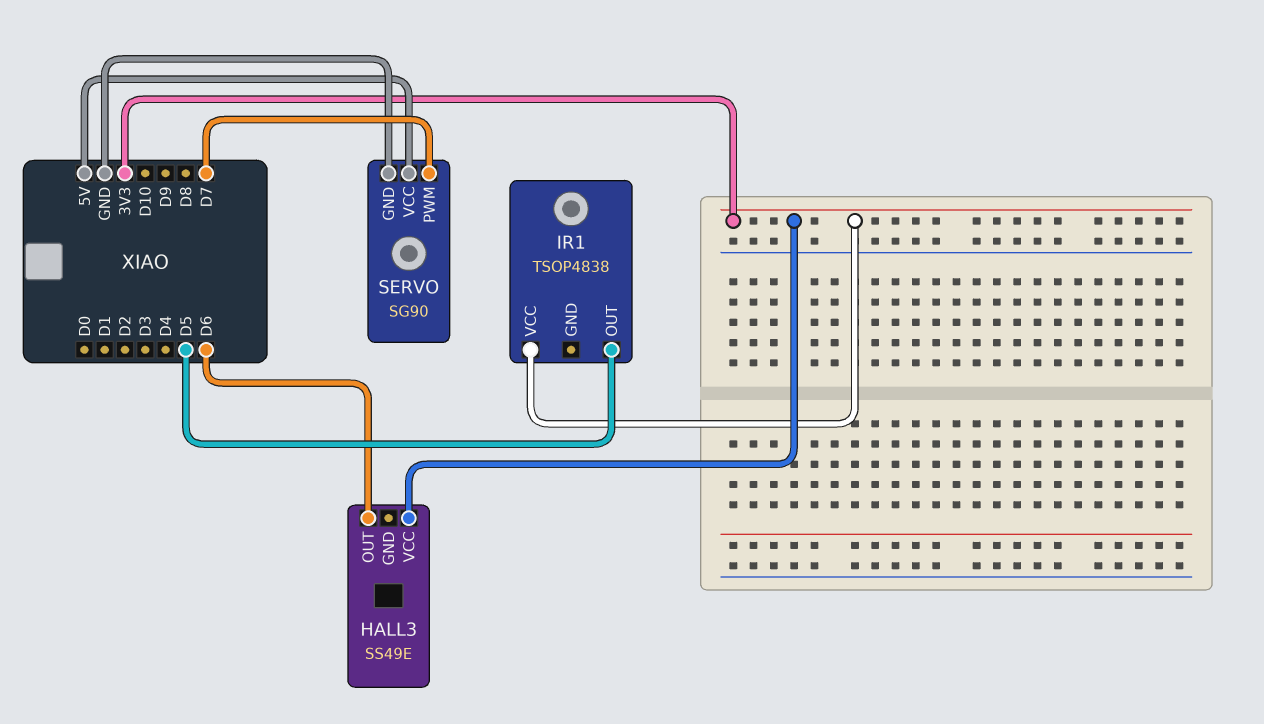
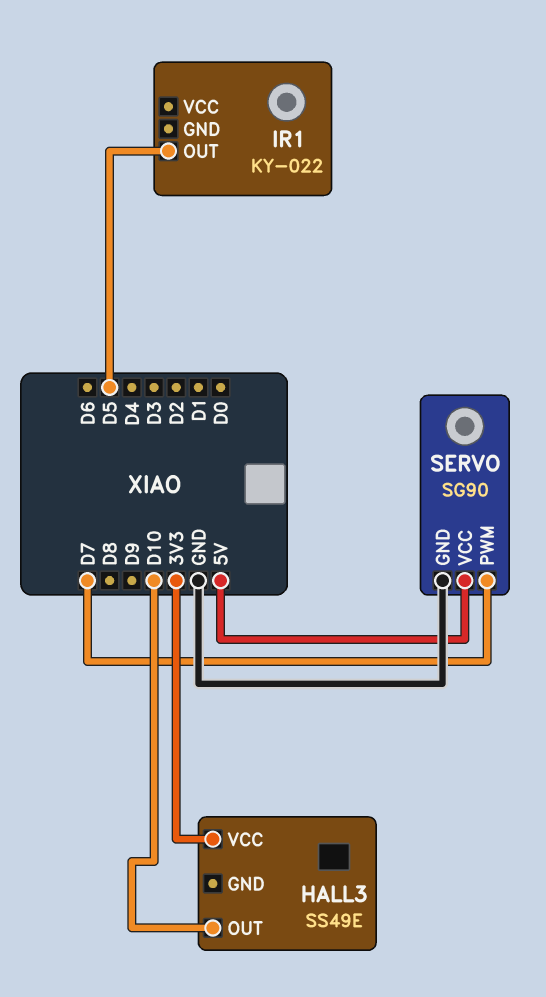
HALL3 pin OUT: D6 -> D10
IR1: TSOP4838 -> KY-022
IR1 pin VCC: 3V3 -> none

